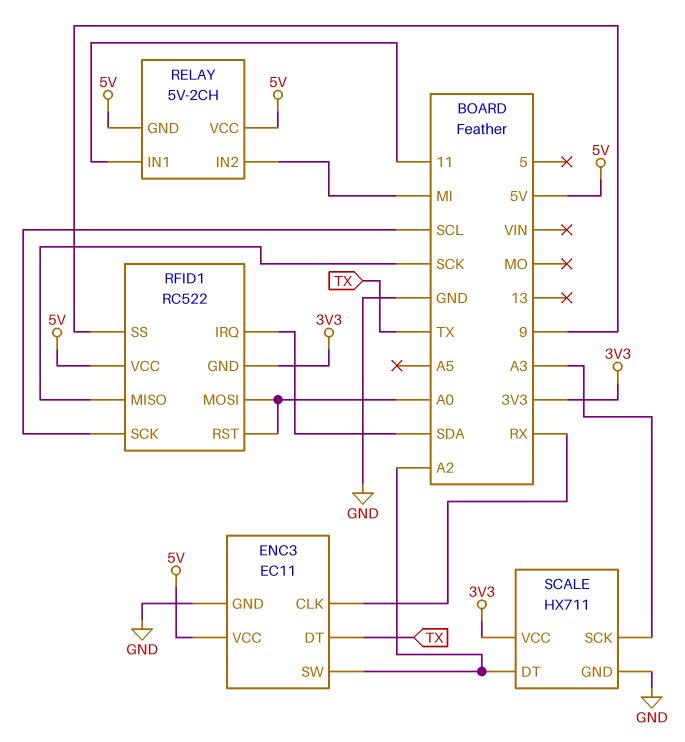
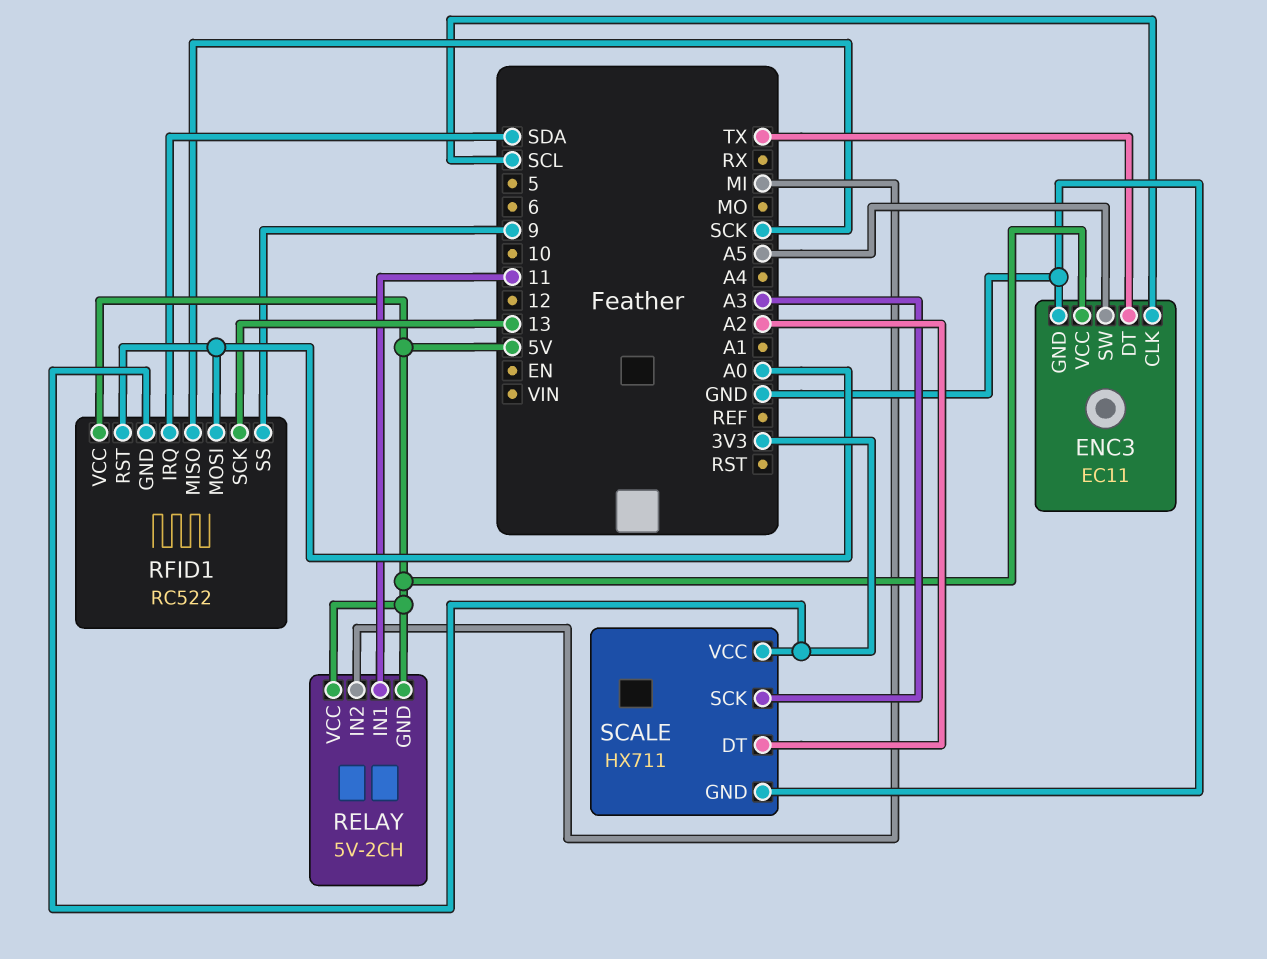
ENC3 pin CLK: RX -> SCL
ENC3 pin SW: A2 -> A5
RFID1 pin SCK: SCL -> 13

